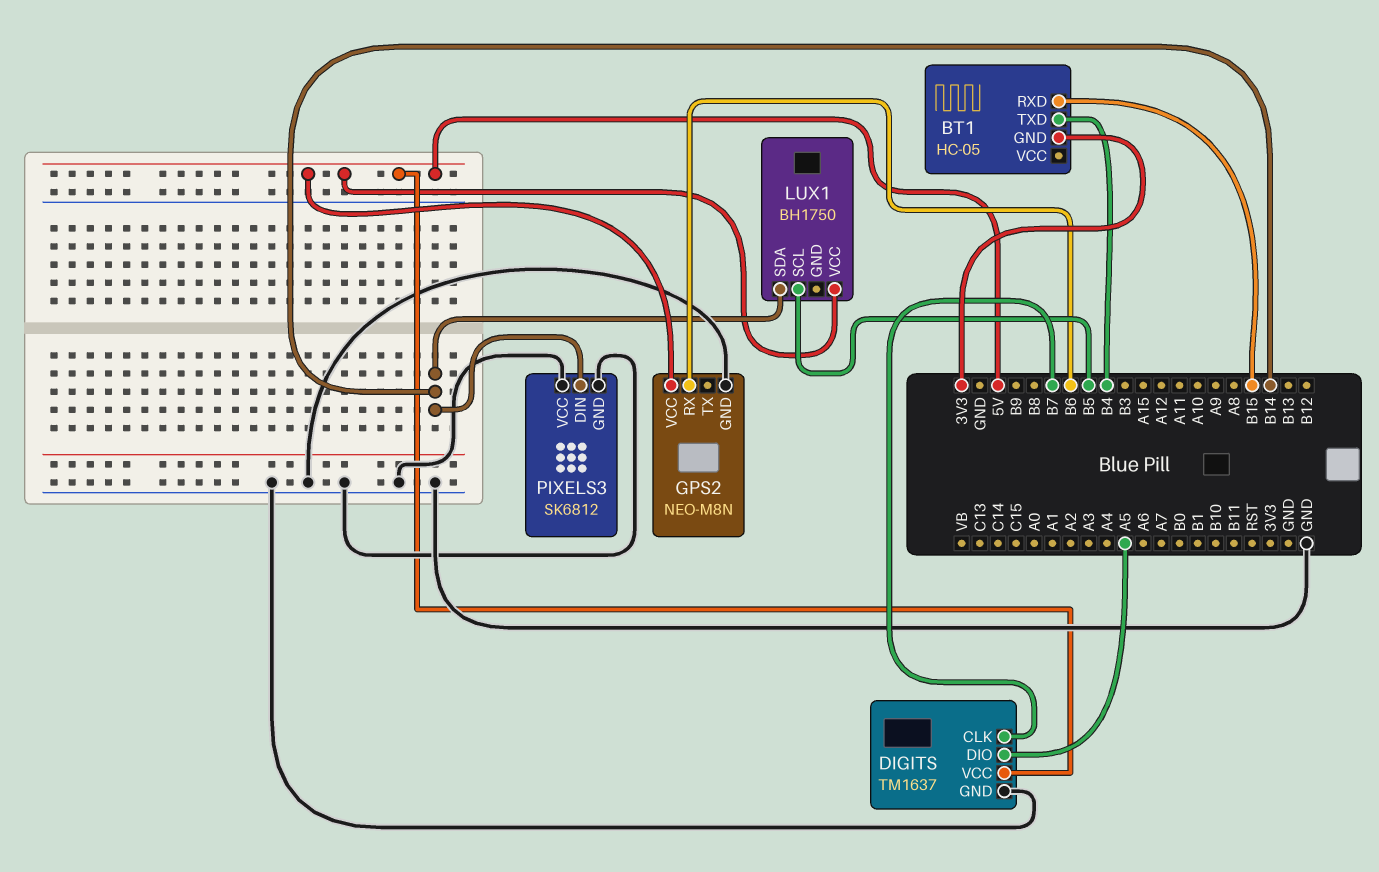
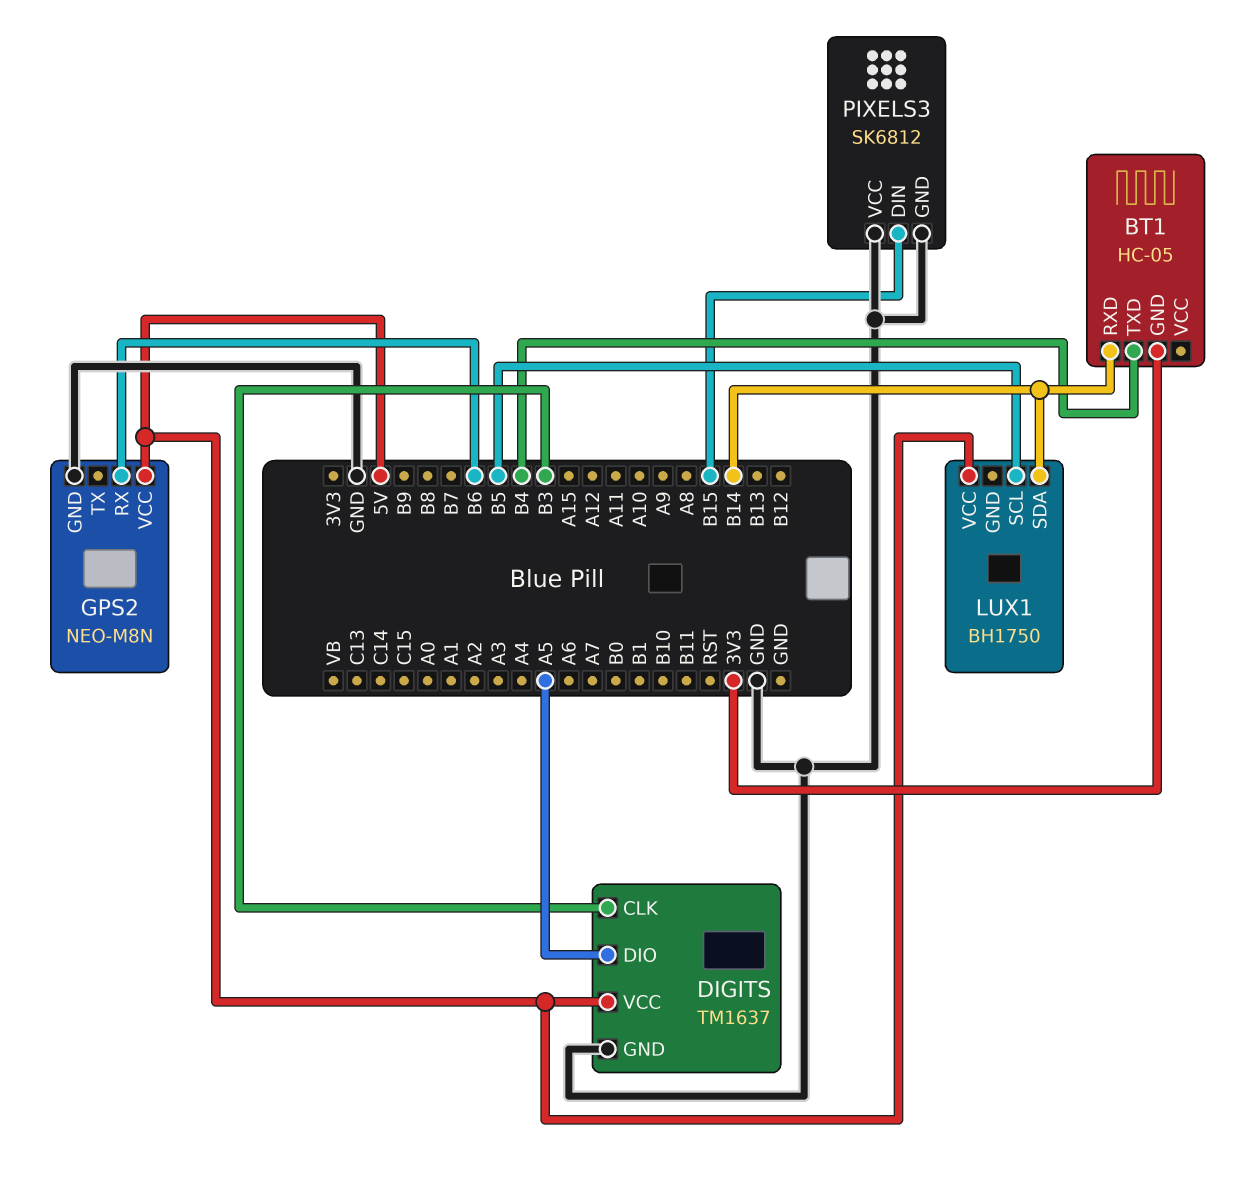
BT1 pin RXD: B15 -> B14
DIGITS pin CLK: B7 -> B3
PIXELS3 pin DIN: B14 -> B15

